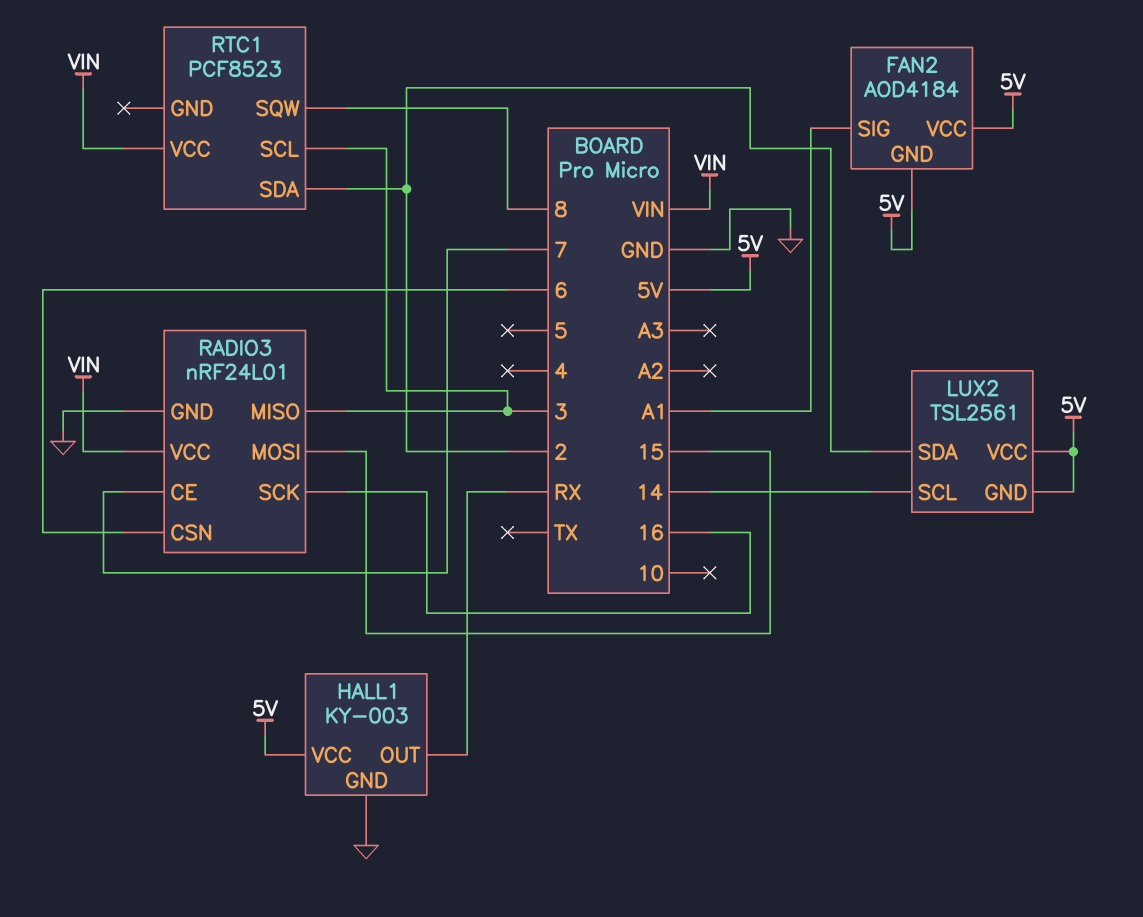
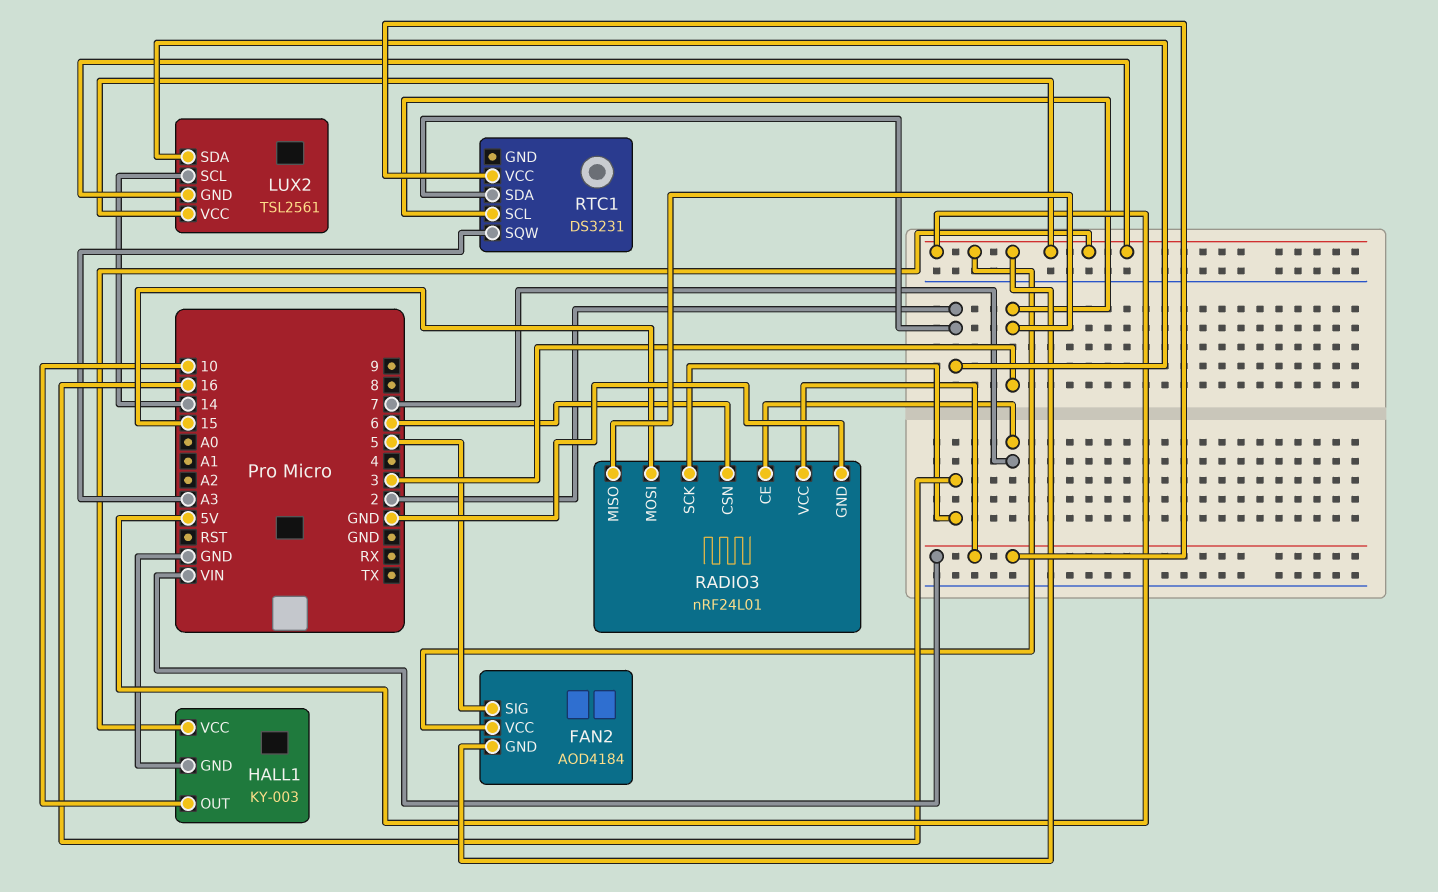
FAN2 pin SIG: A1 -> 5
HALL1 pin OUT: RX -> 10
RTC1: PCF8523 -> DS3231
RTC1 pin SQW: 8 -> A3

